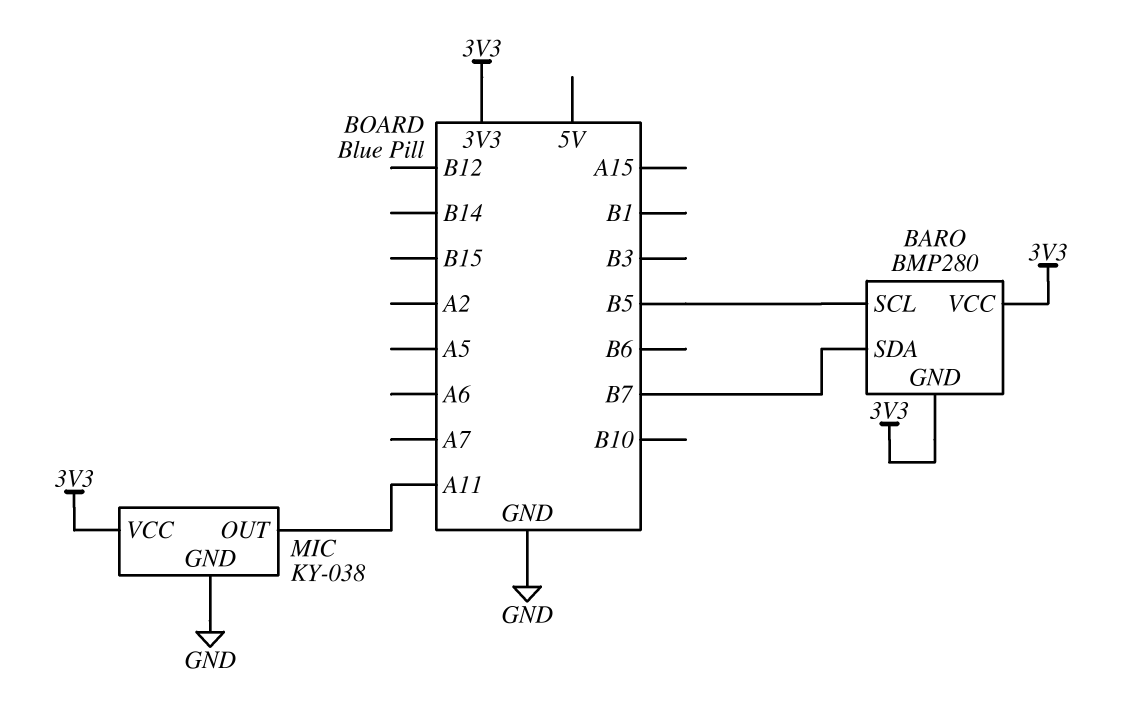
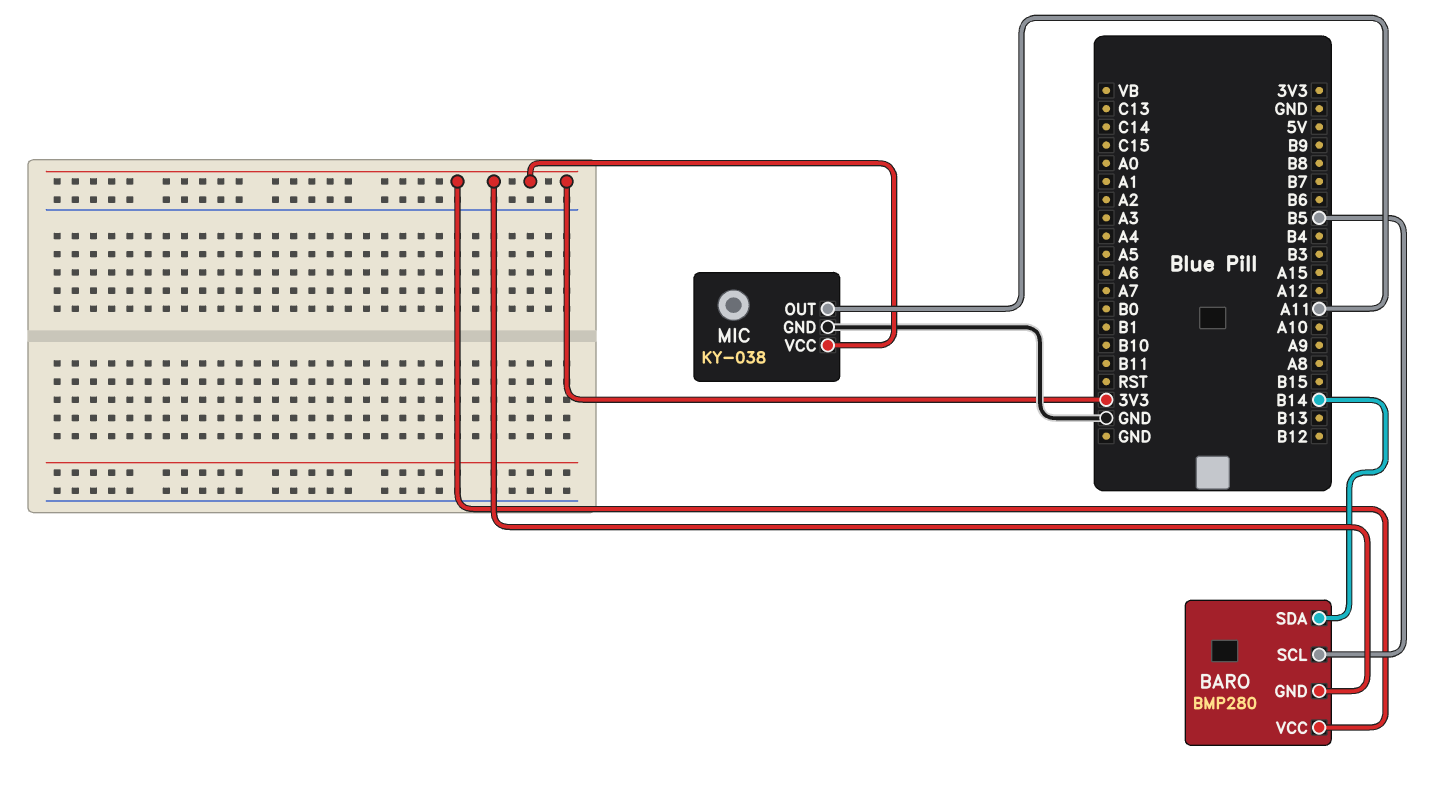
BARO pin SDA: B7 -> B14

